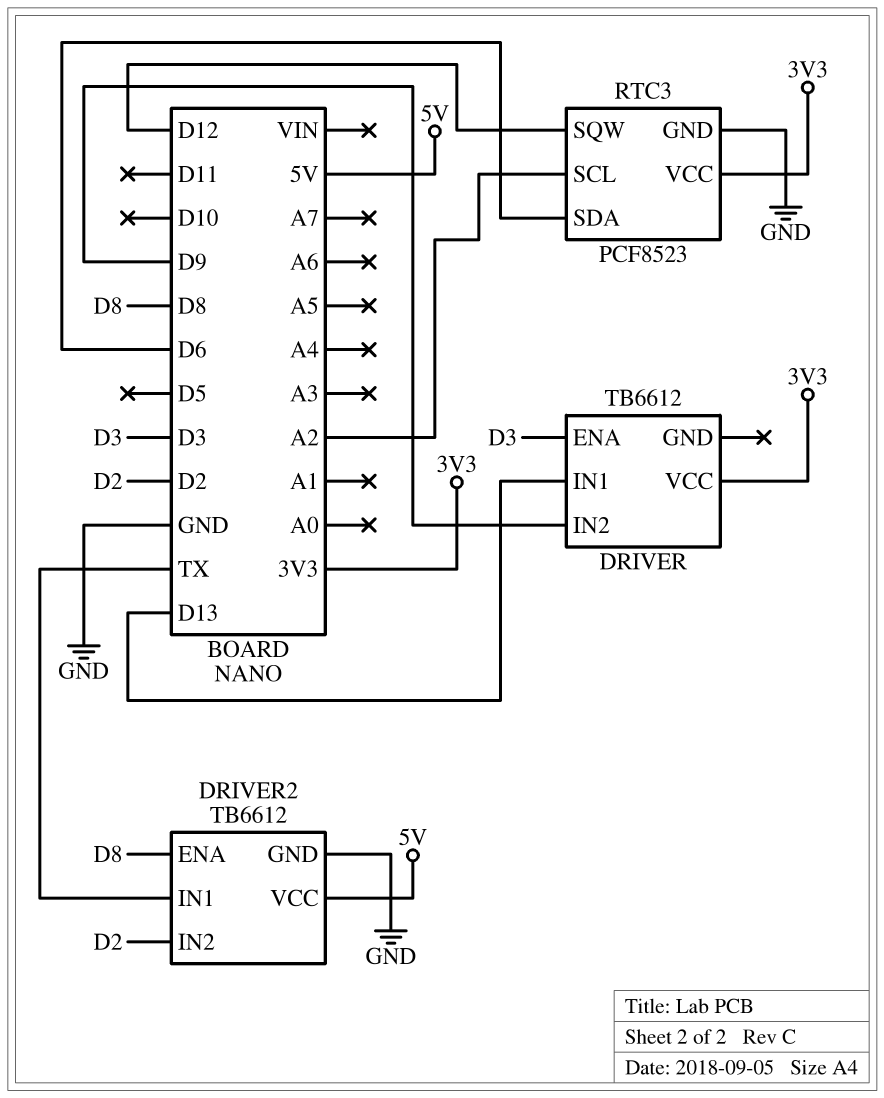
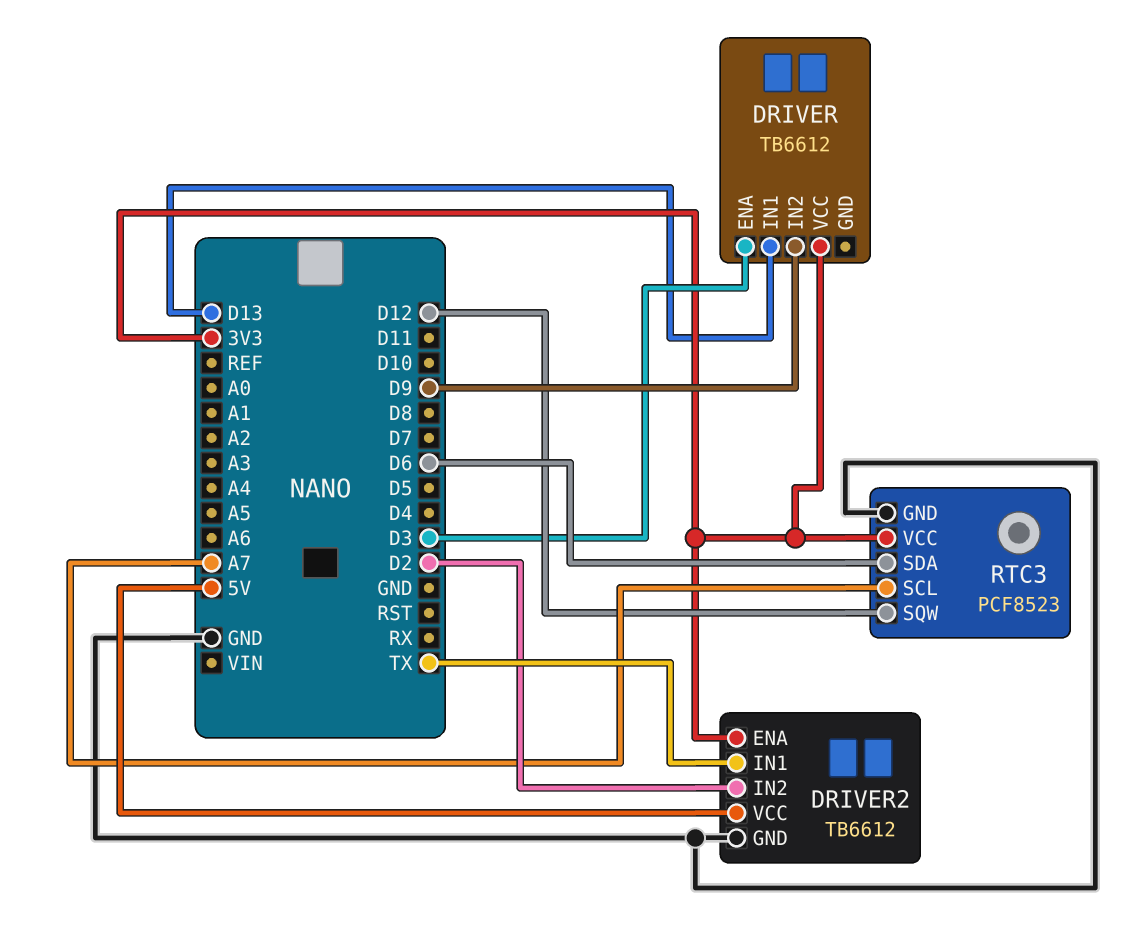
DRIVER2 pin ENA: D8 -> 3V3
RTC3 pin SCL: A2 -> A7

